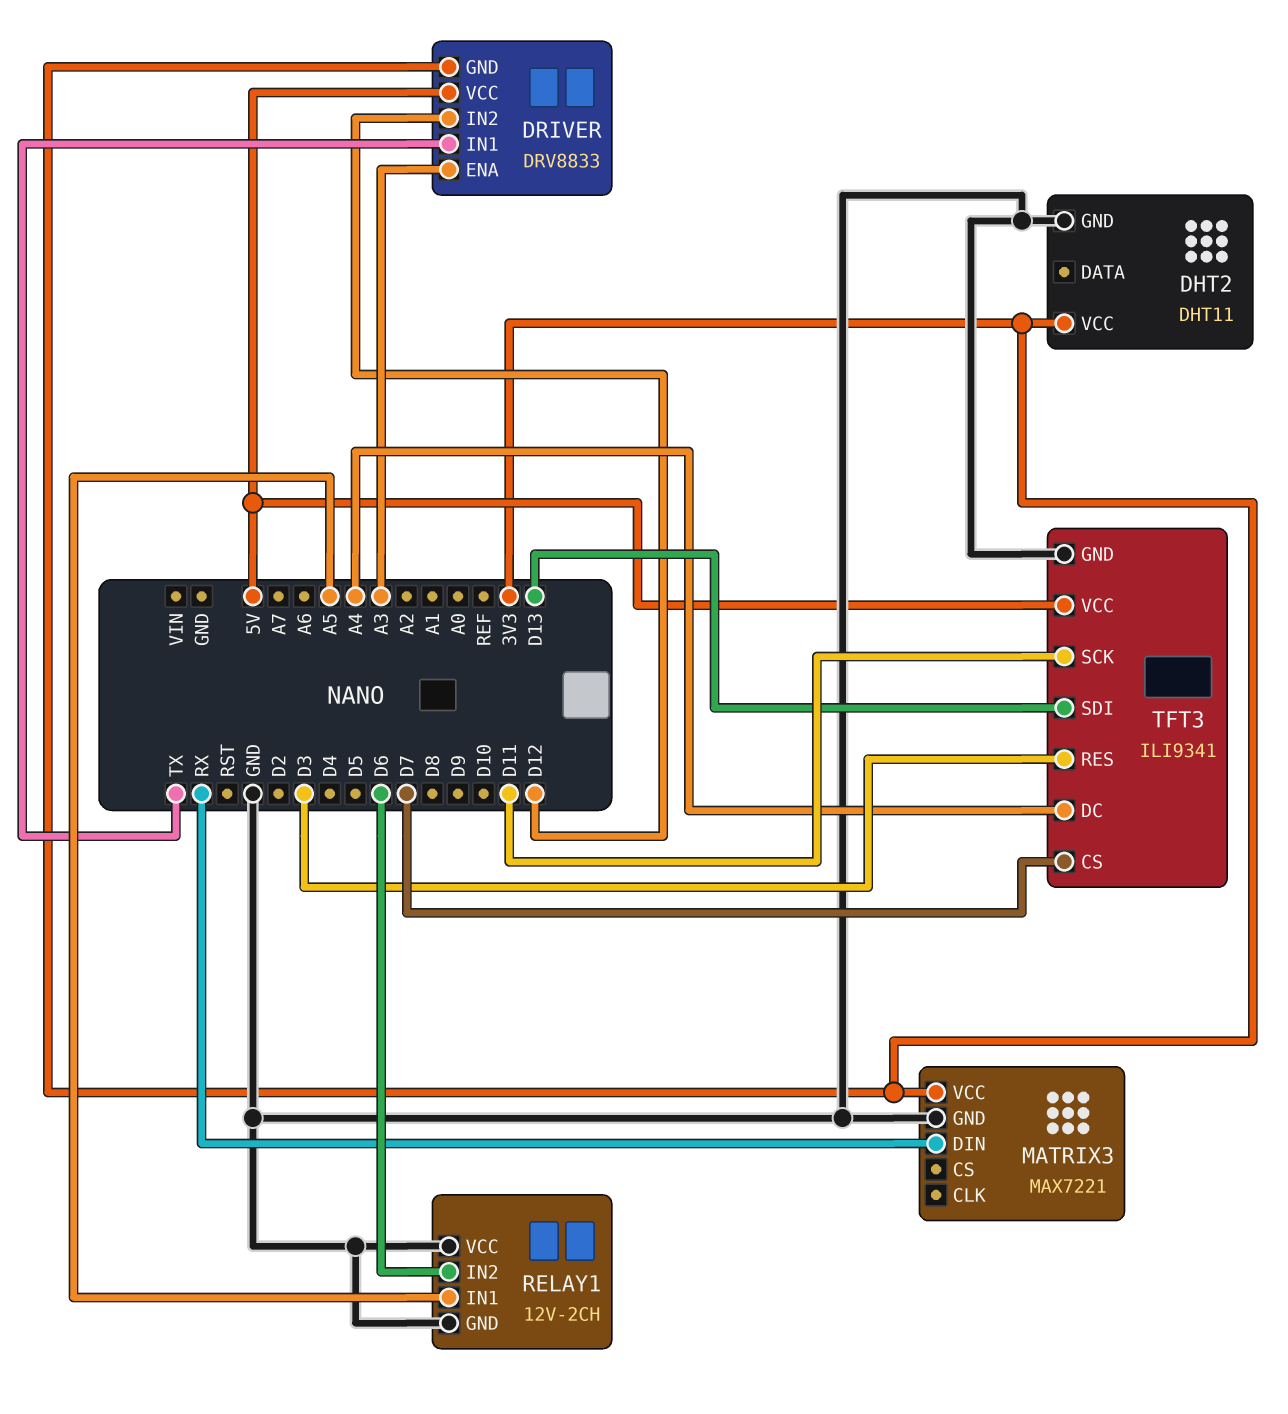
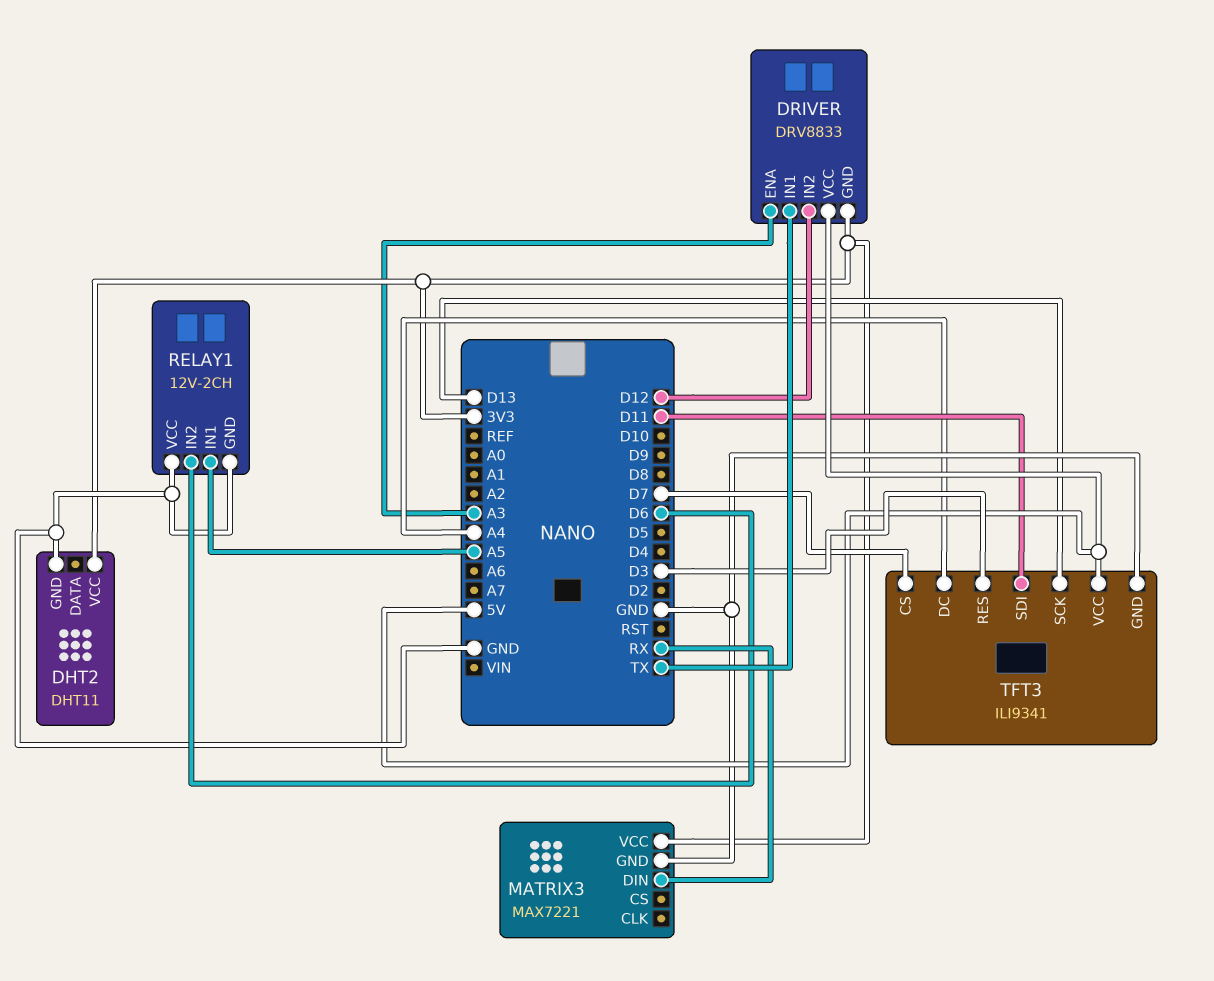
TFT3 pin SCK: D11 -> D13
TFT3 pin SDI: D13 -> D11

